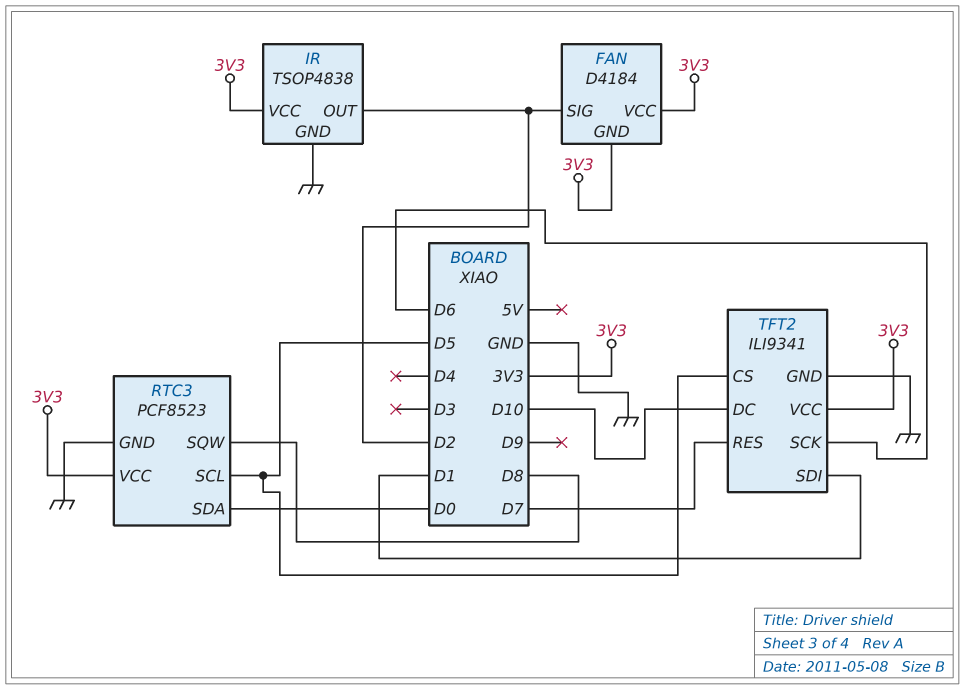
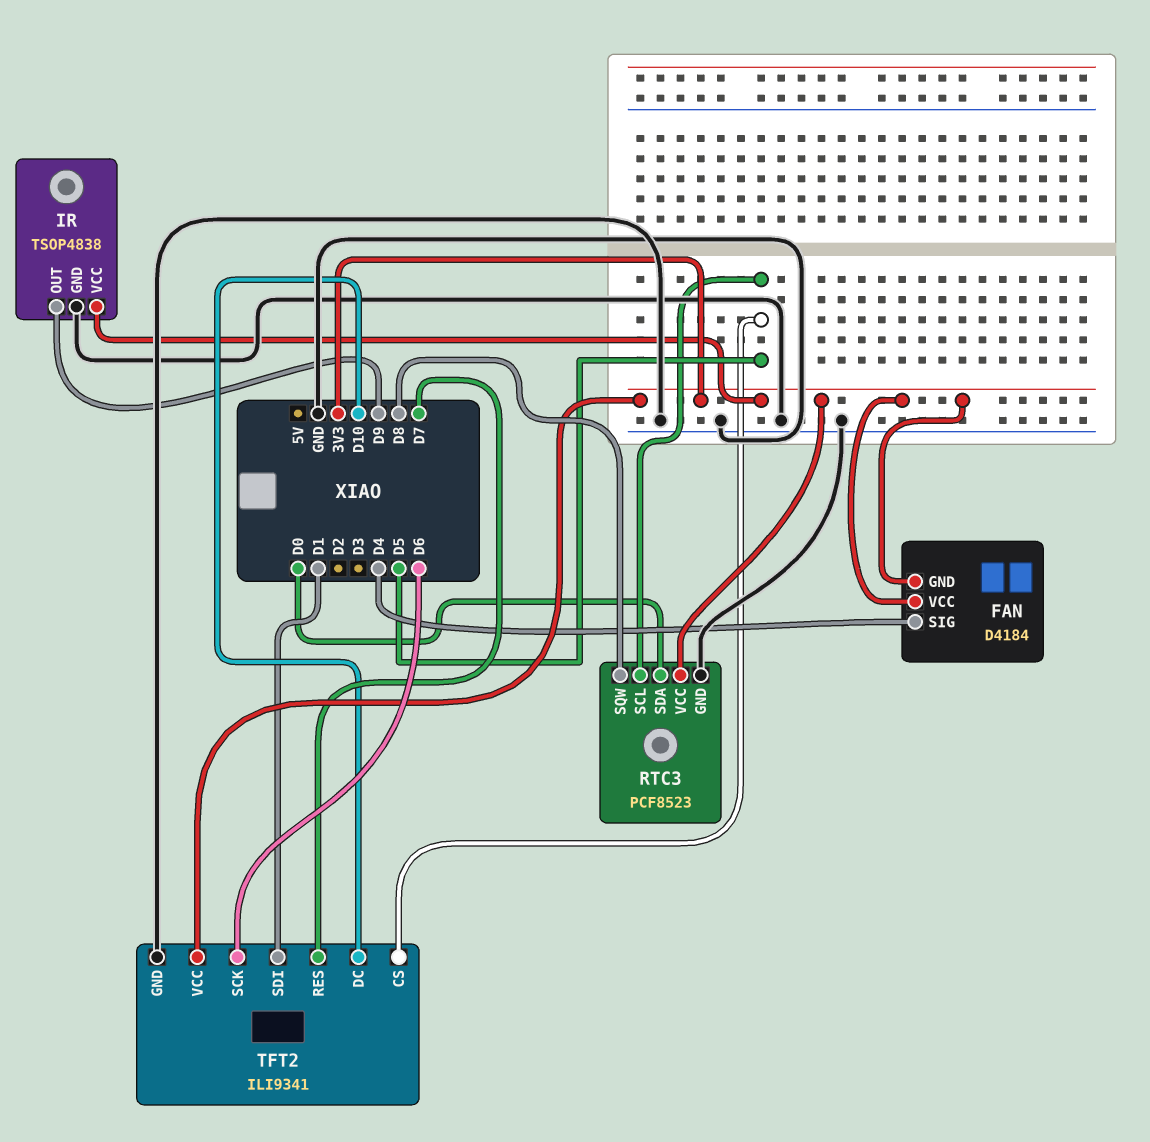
FAN pin SIG: D2 -> D4
IR pin OUT: D2 -> D9

